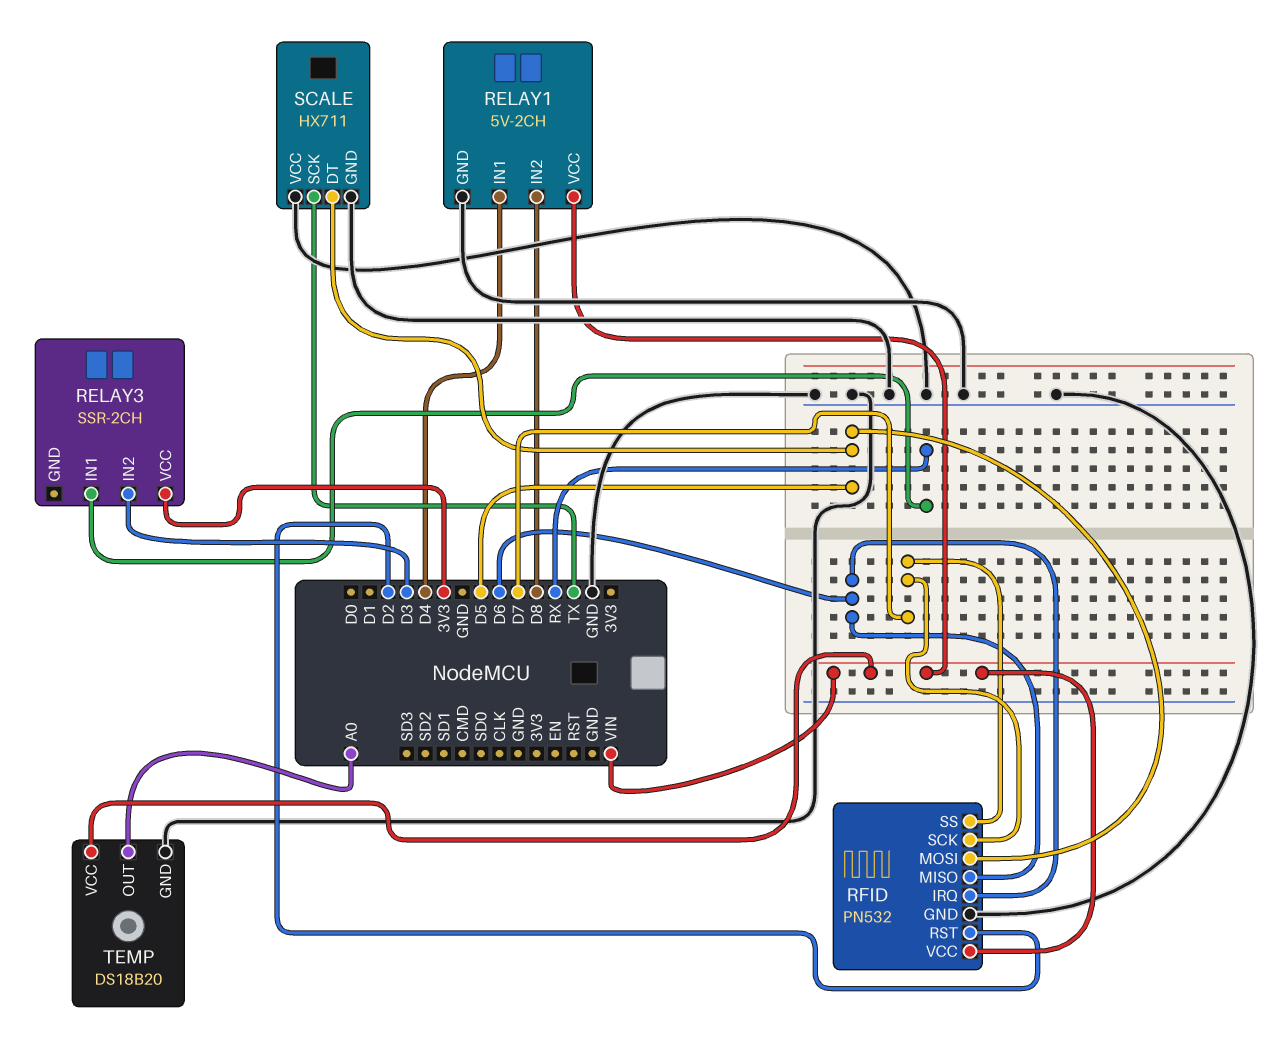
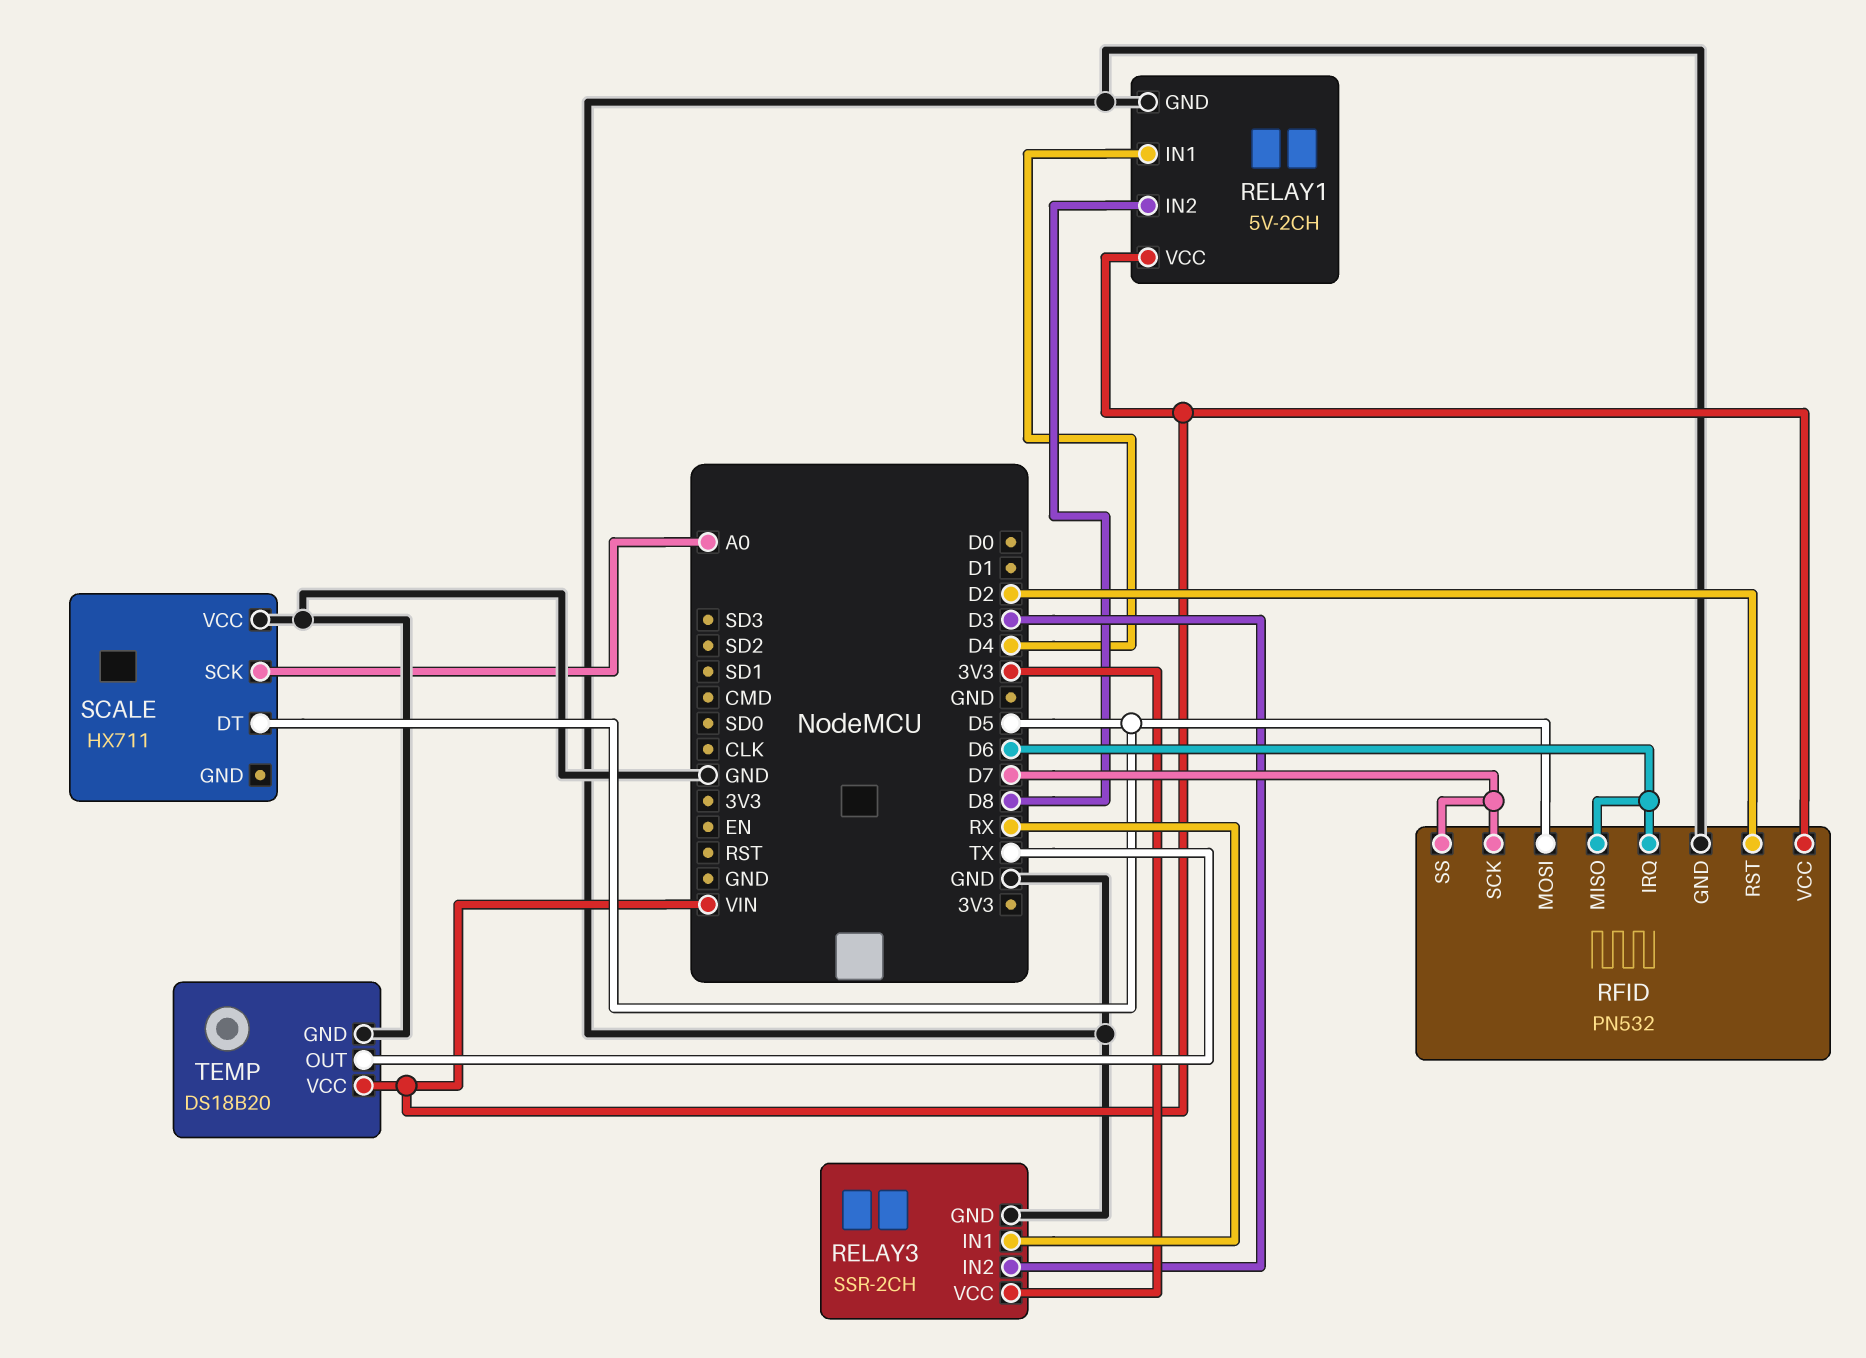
RELAY3 pin GND: none -> GND
SCALE pin GND: GND -> none
SCALE pin SCK: TX -> A0
TEMP pin OUT: A0 -> TX

